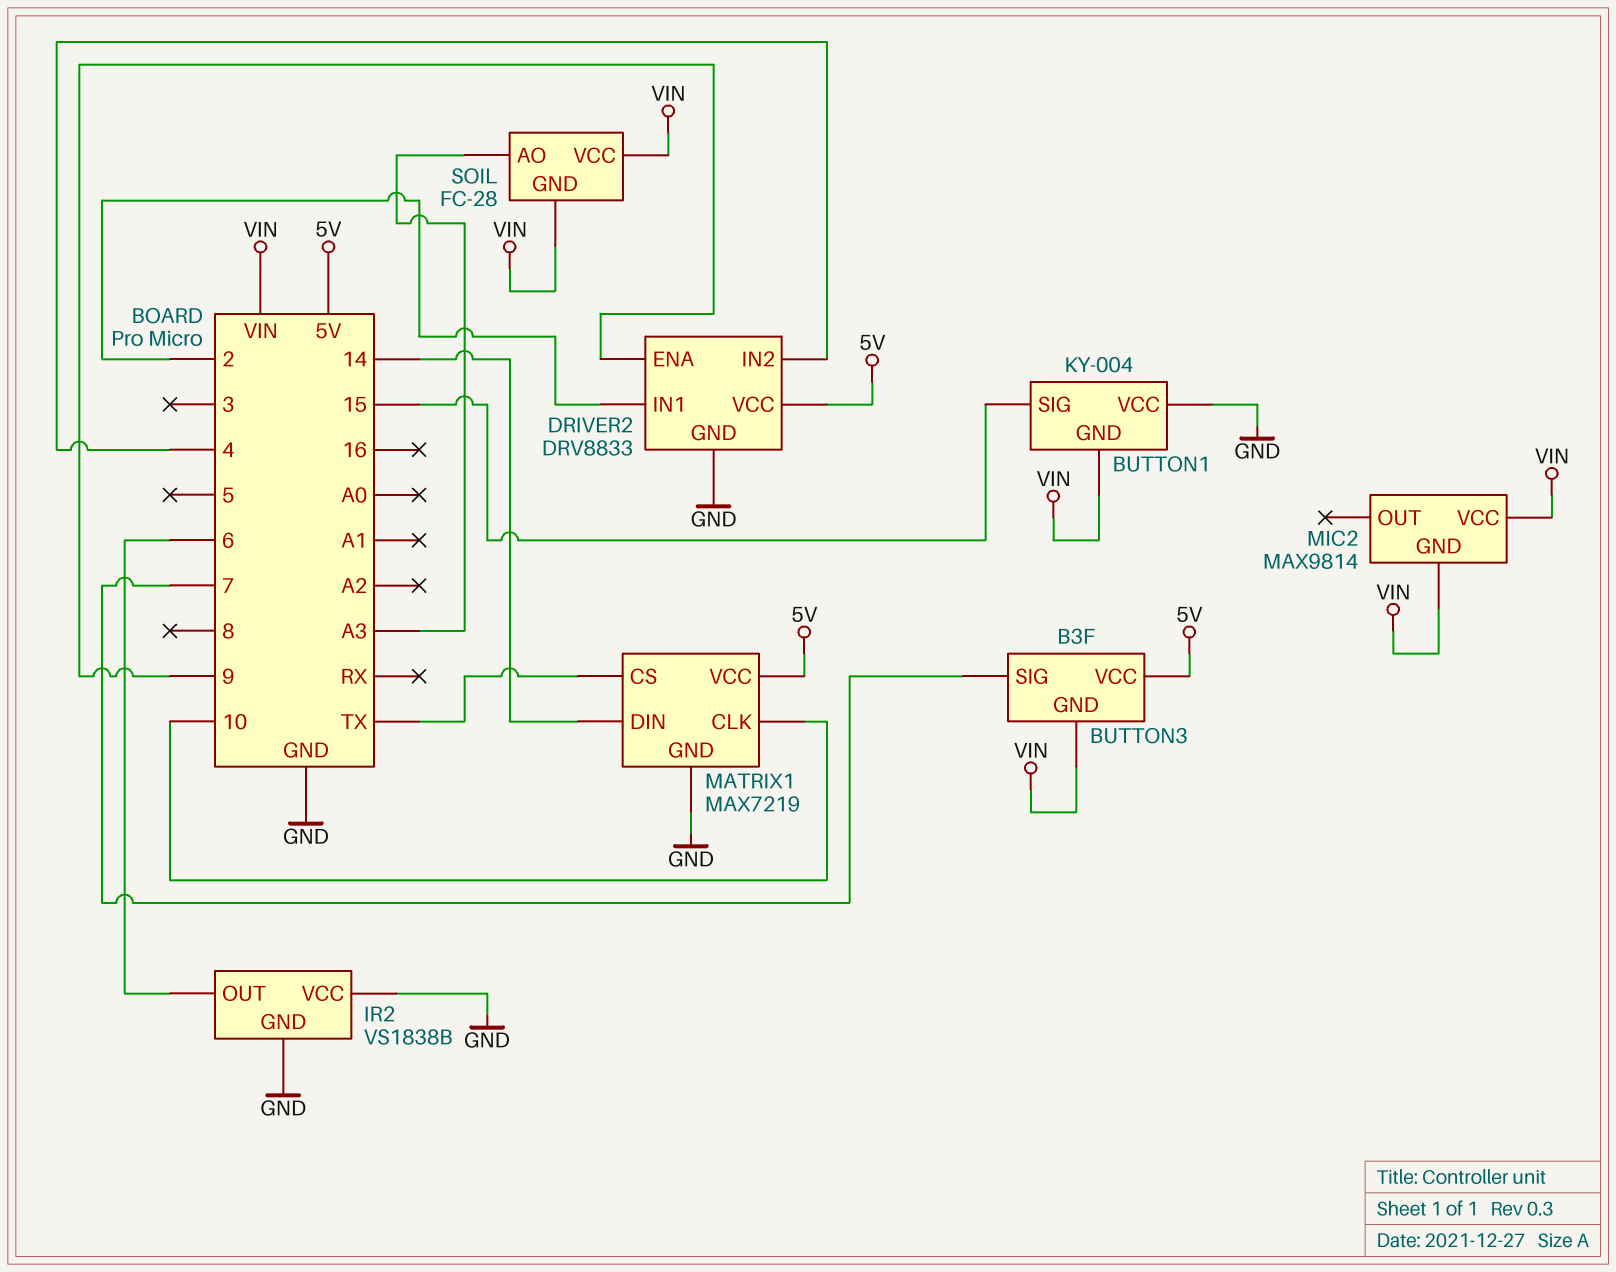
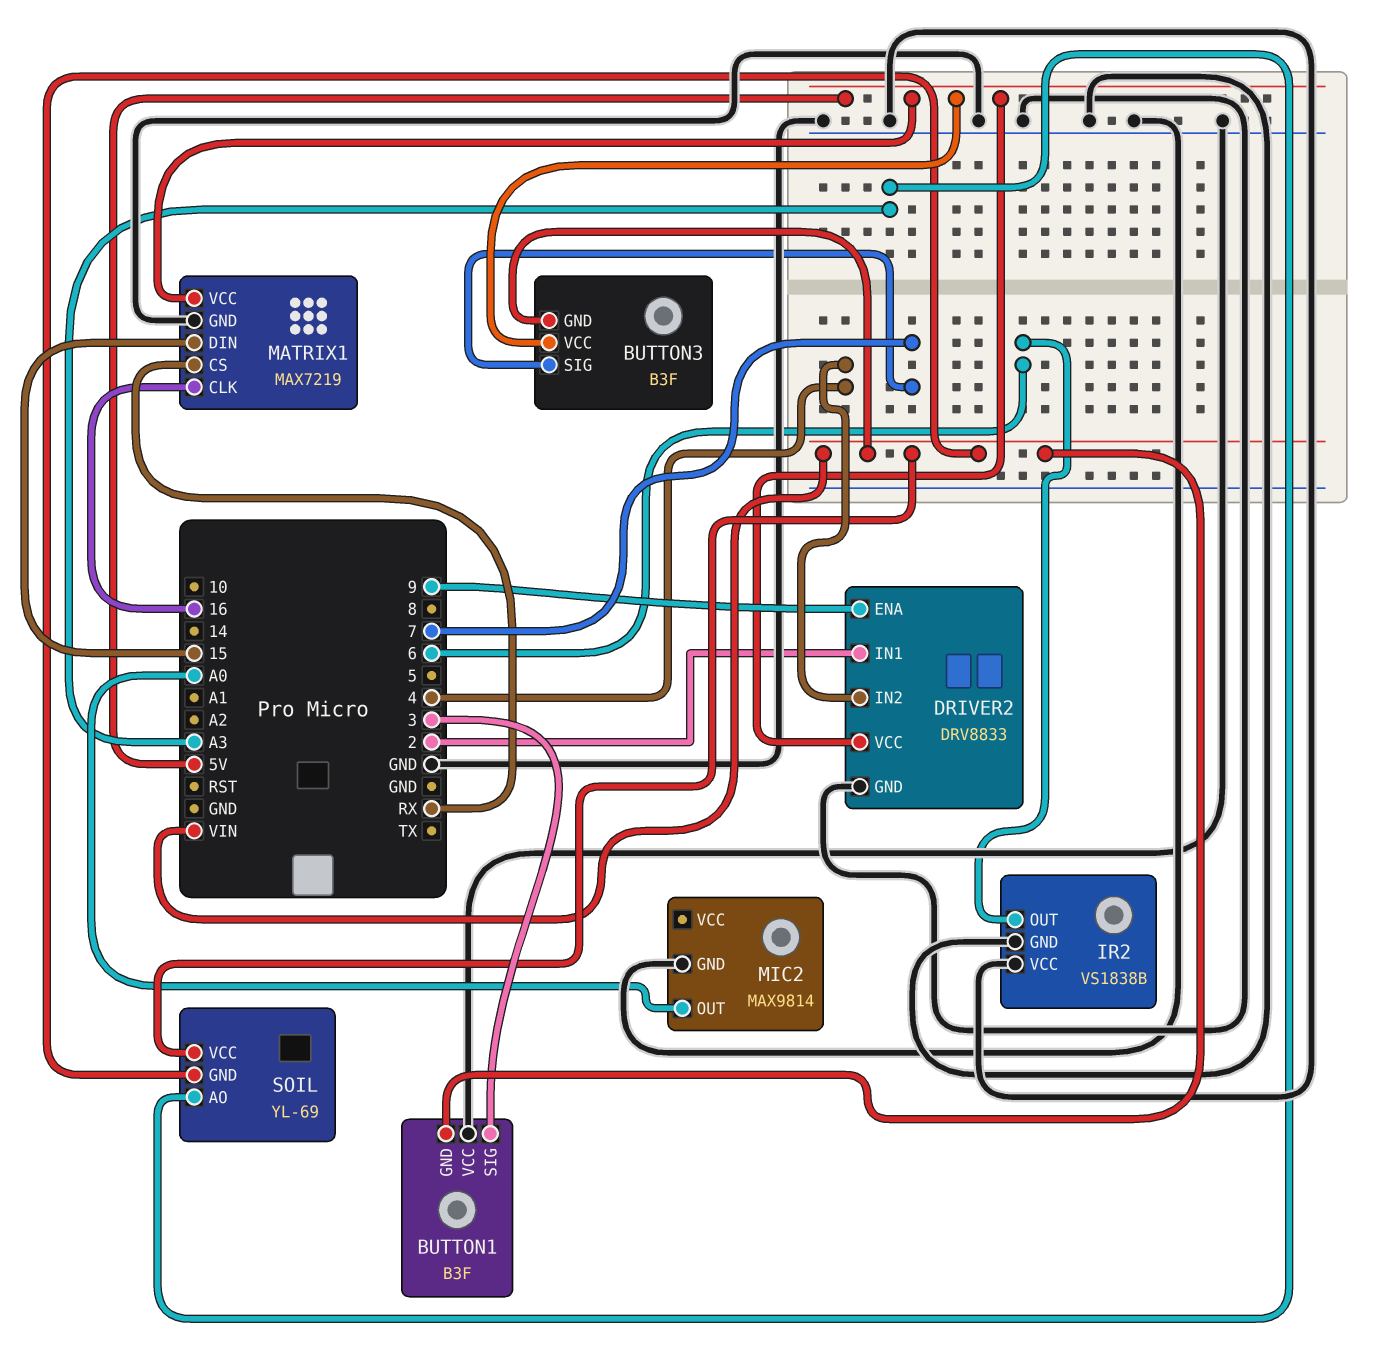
BUTTON1: KY-004 -> B3F
BUTTON1 pin SIG: 15 -> 3
MATRIX1 pin CLK: 10 -> 16
MATRIX1 pin CS: TX -> RX
MATRIX1 pin DIN: 14 -> 15
MIC2 pin GND: VIN -> GND
MIC2 pin OUT: none -> A0
MIC2 pin VCC: VIN -> none
SOIL: FC-28 -> YL-69

